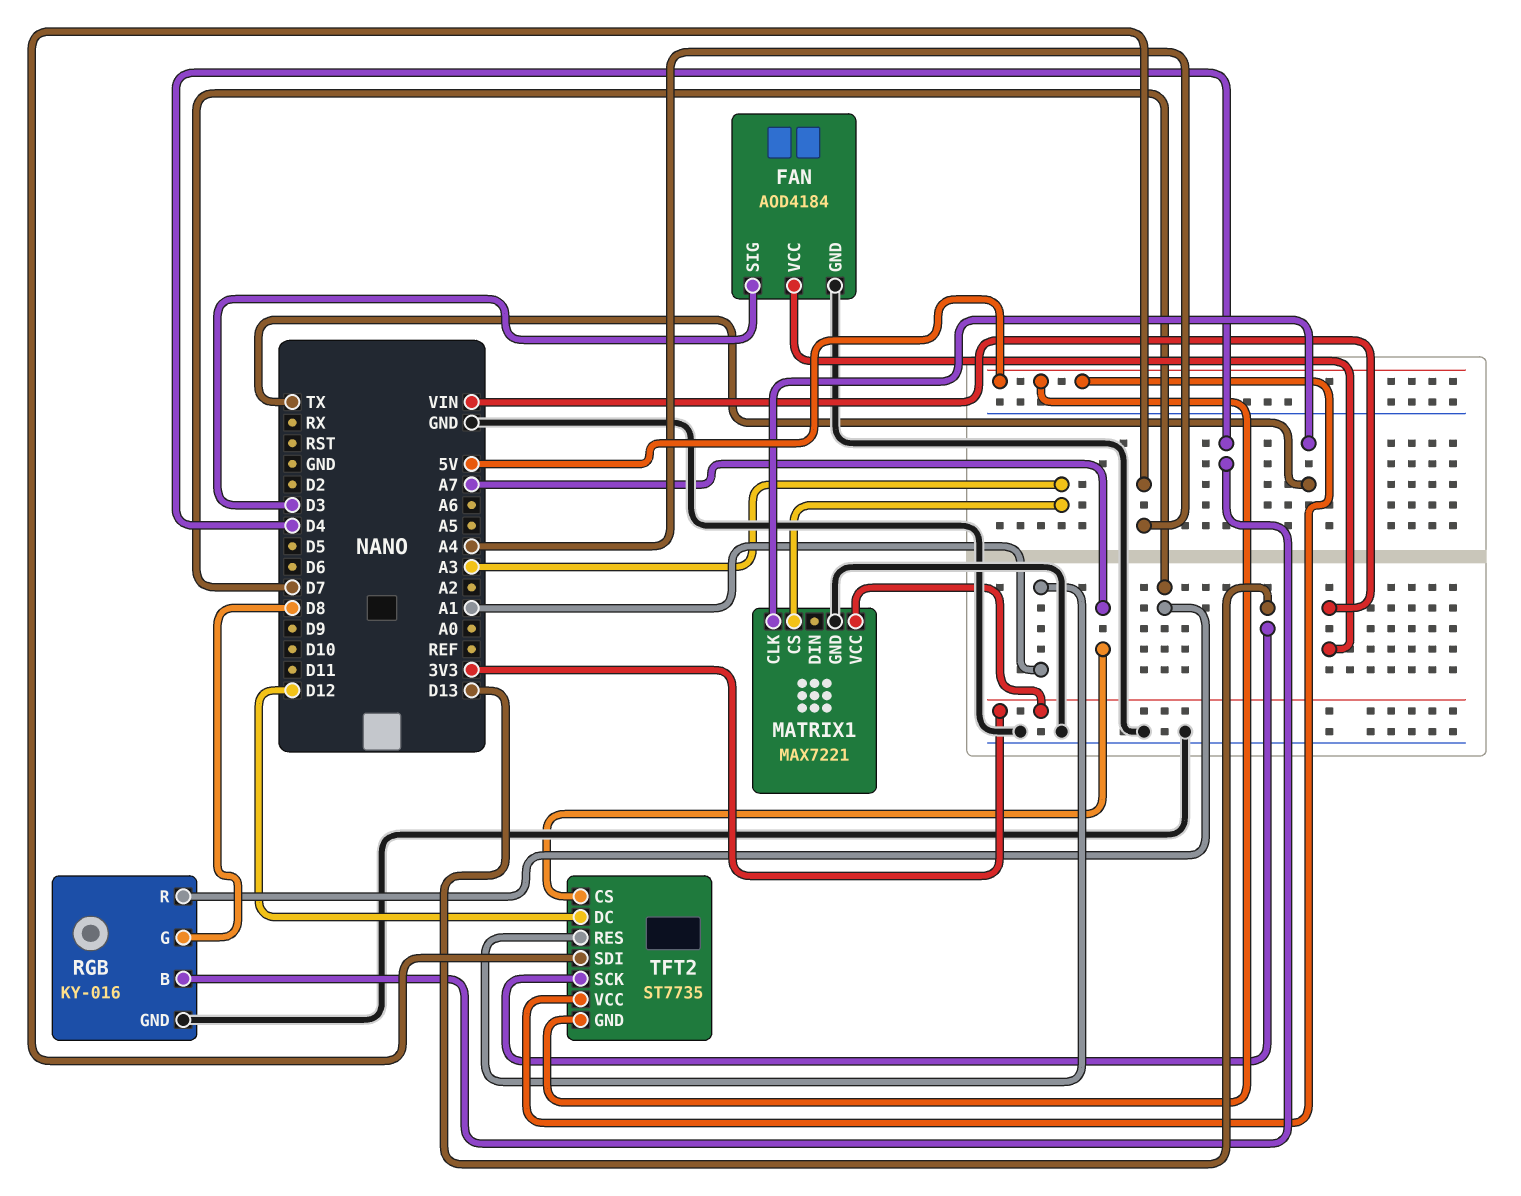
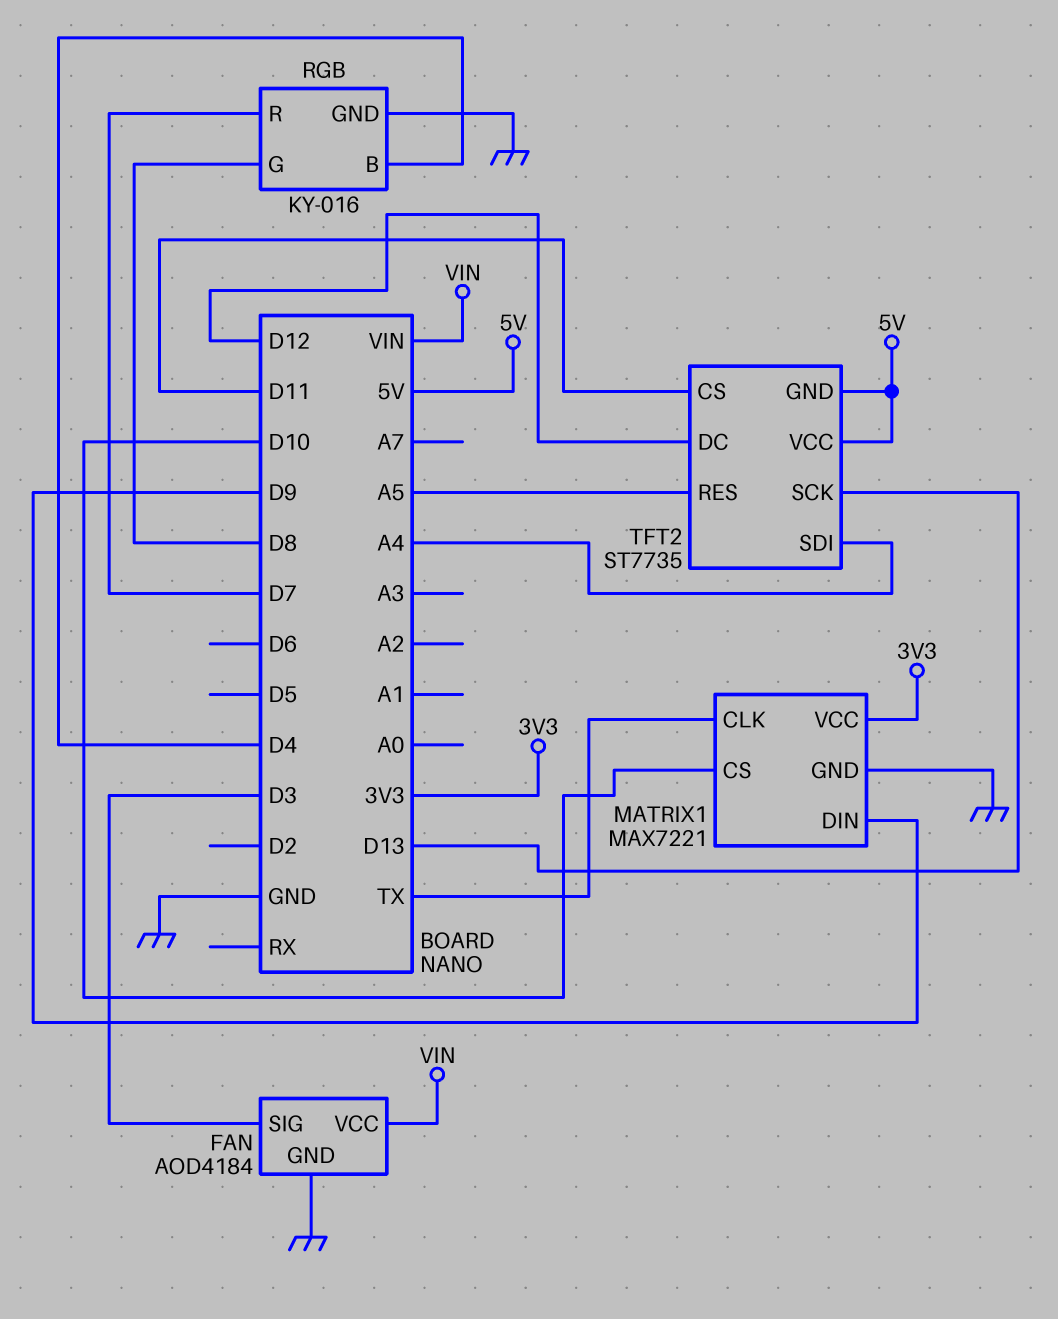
MATRIX1 pin CS: A3 -> D10
MATRIX1 pin DIN: none -> D9
TFT2 pin CS: A7 -> D11
TFT2 pin RES: A1 -> A5

